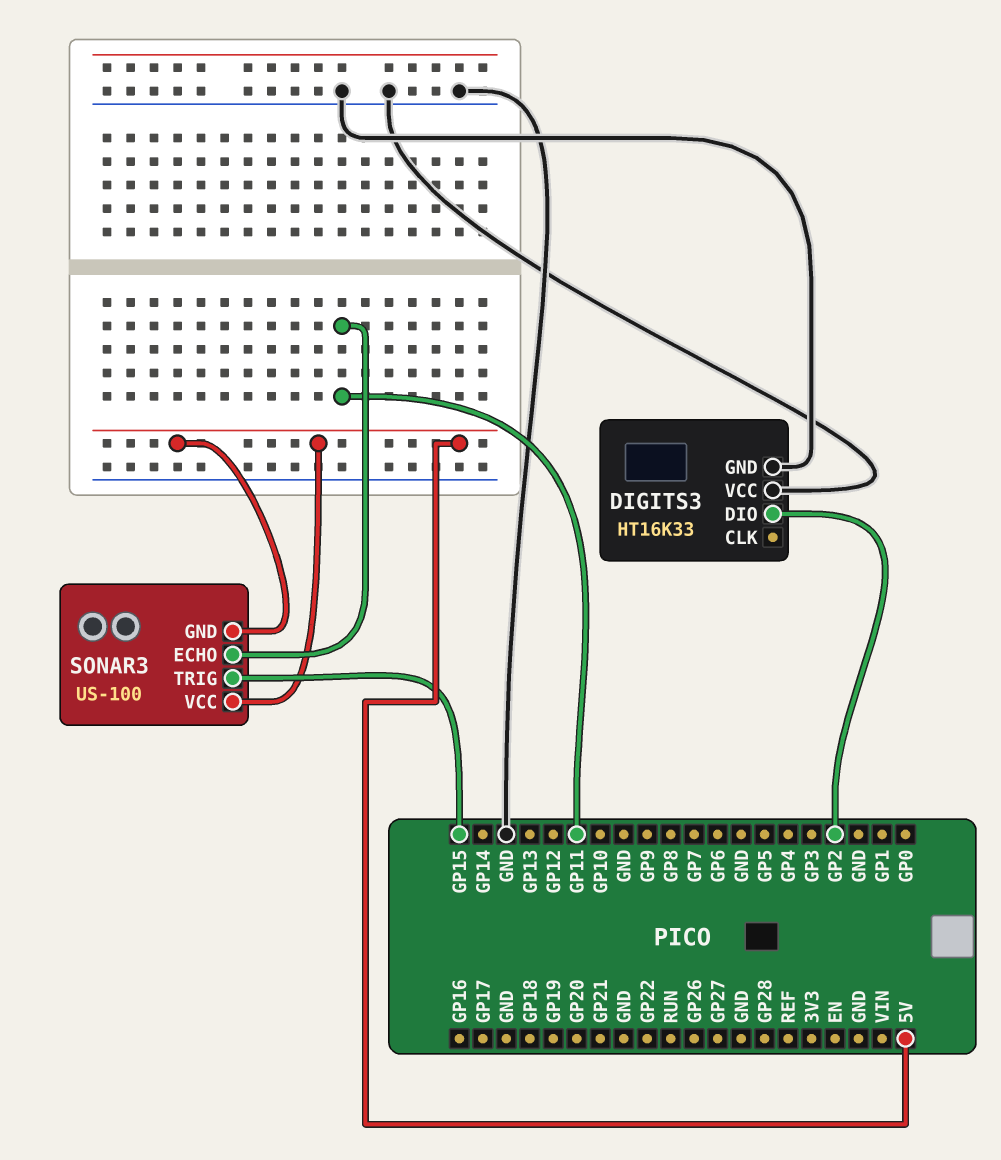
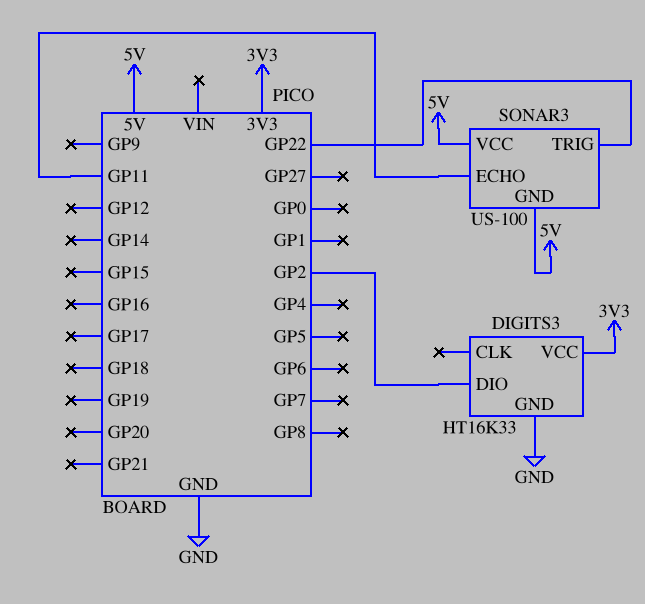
DIGITS3 pin VCC: GND -> 3V3
SONAR3 pin TRIG: GP15 -> GP22

